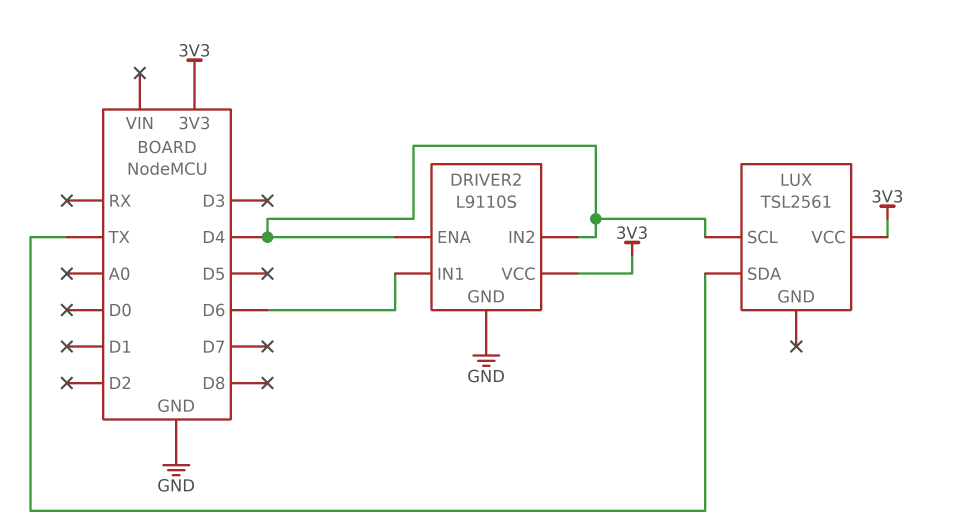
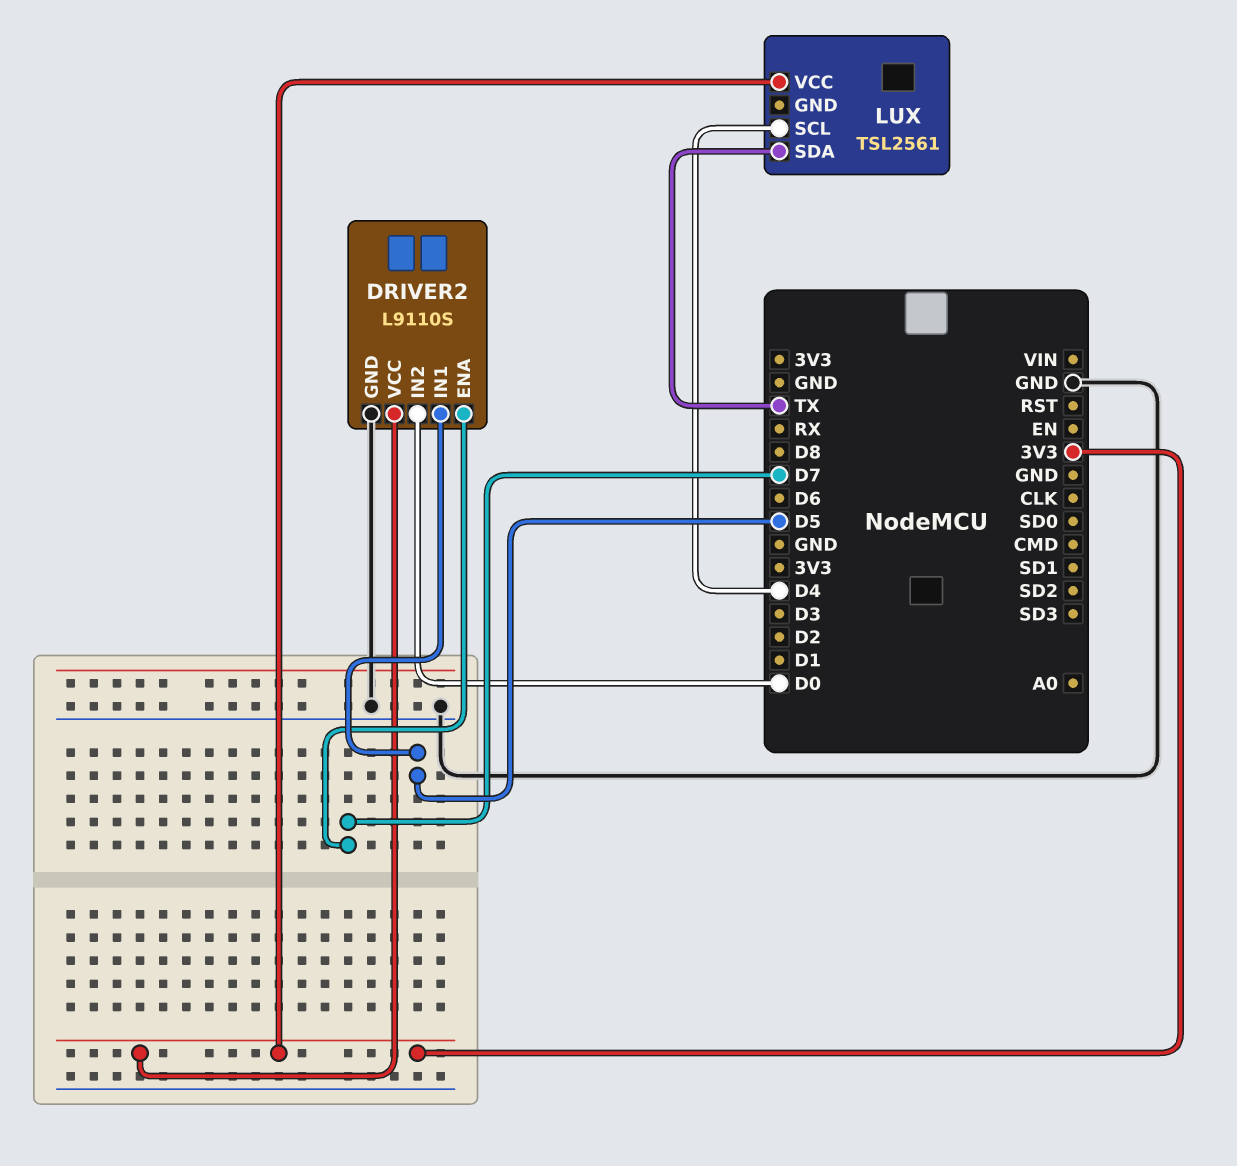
DRIVER2 pin ENA: D4 -> D7
DRIVER2 pin IN1: D6 -> D5
DRIVER2 pin IN2: D4 -> D0

